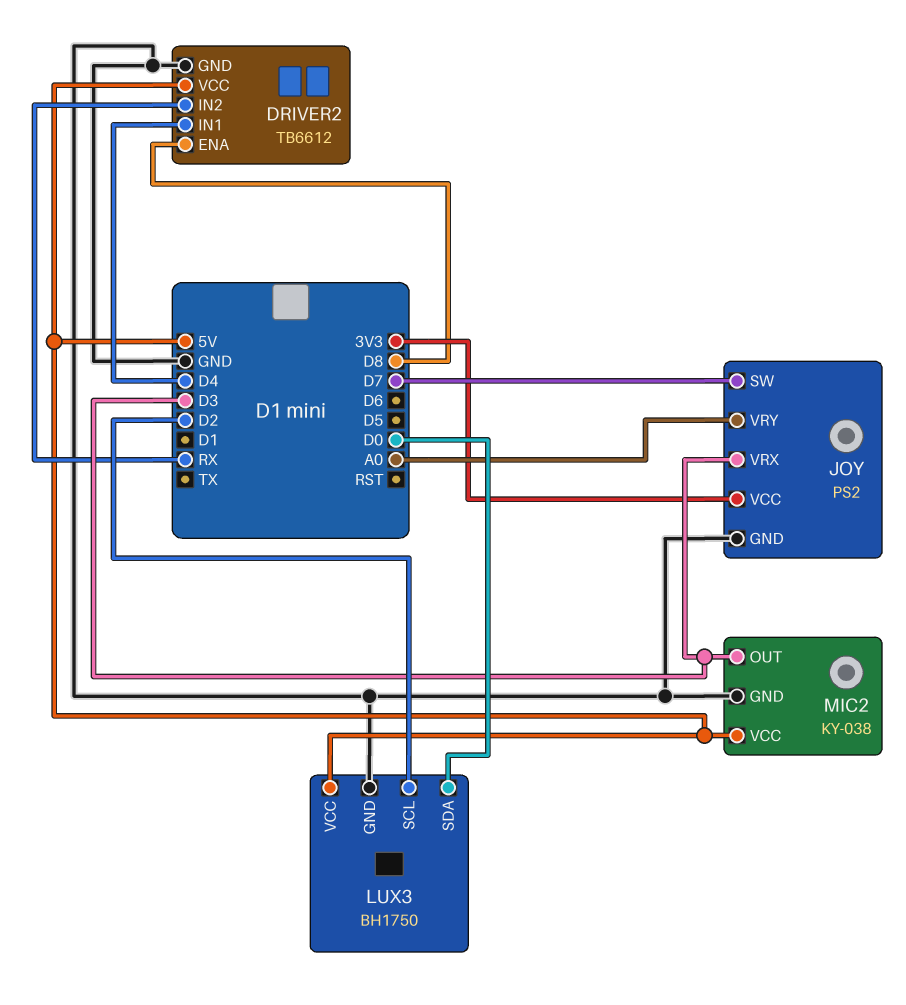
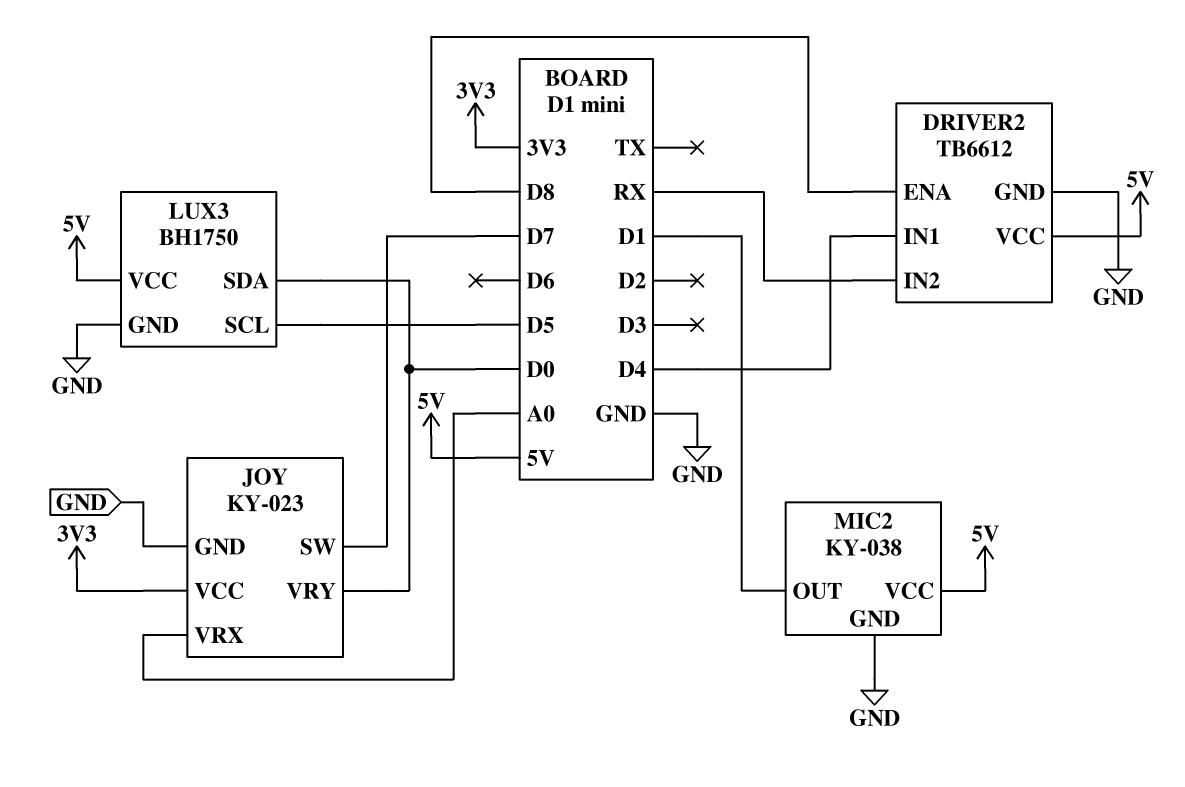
JOY: PS2 -> KY-023
JOY pin VRX: D3 -> A0
JOY pin VRY: A0 -> D0
LUX3 pin SCL: D2 -> D5
MIC2 pin OUT: D3 -> D1

